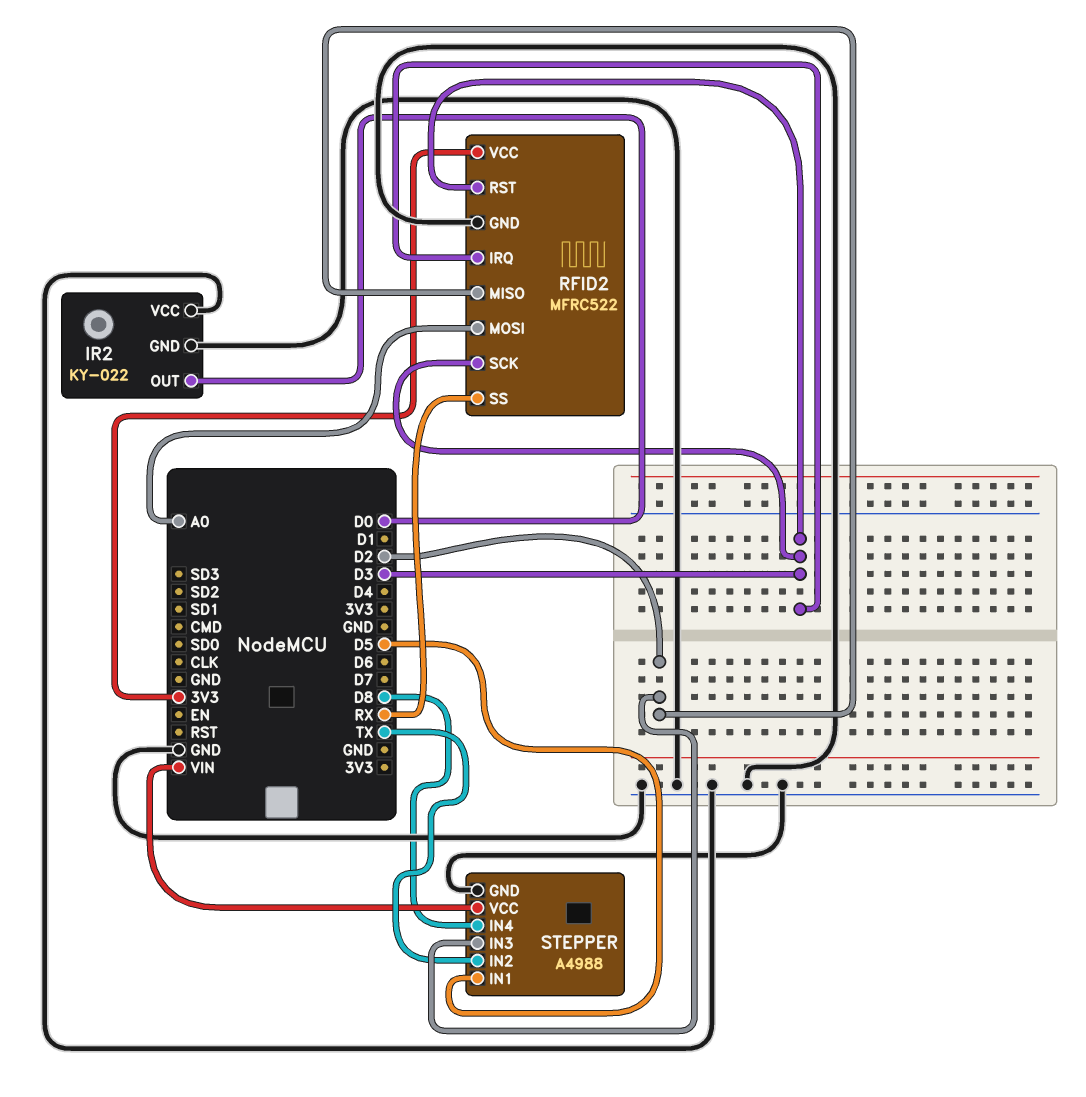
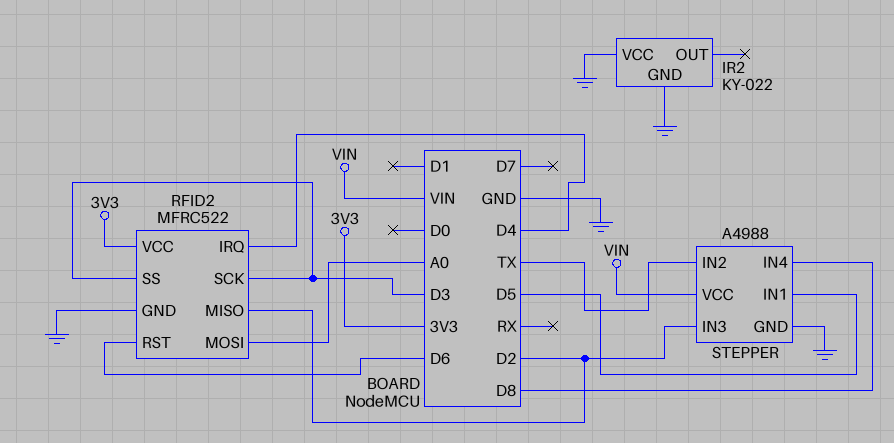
IR2 pin OUT: D0 -> none
RFID2 pin IRQ: D3 -> D4
RFID2 pin RST: D3 -> D6
RFID2 pin SS: RX -> D3

